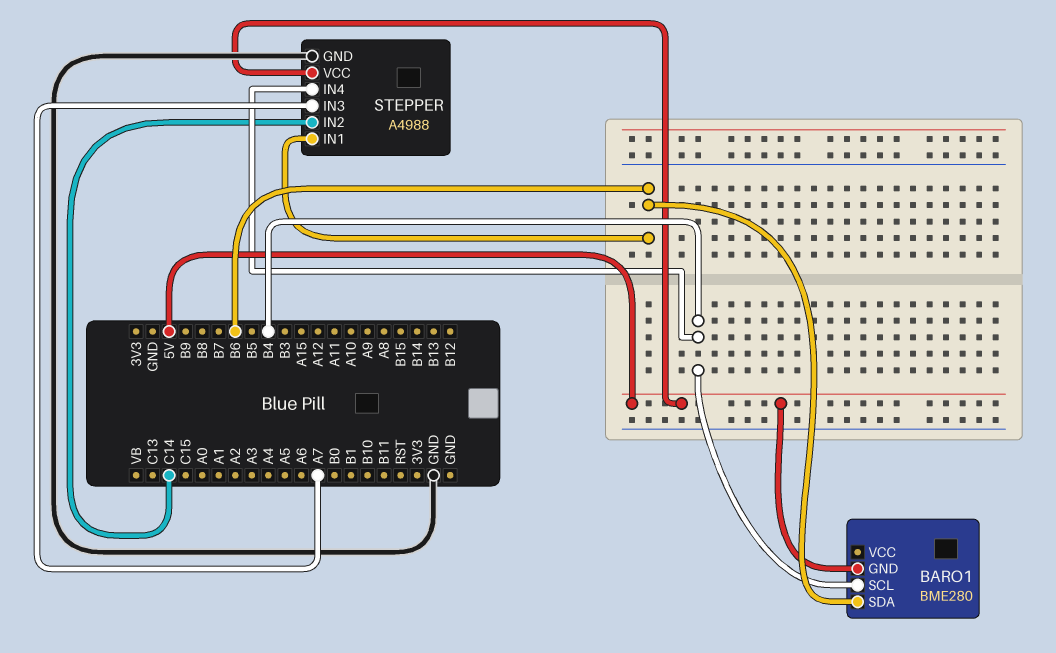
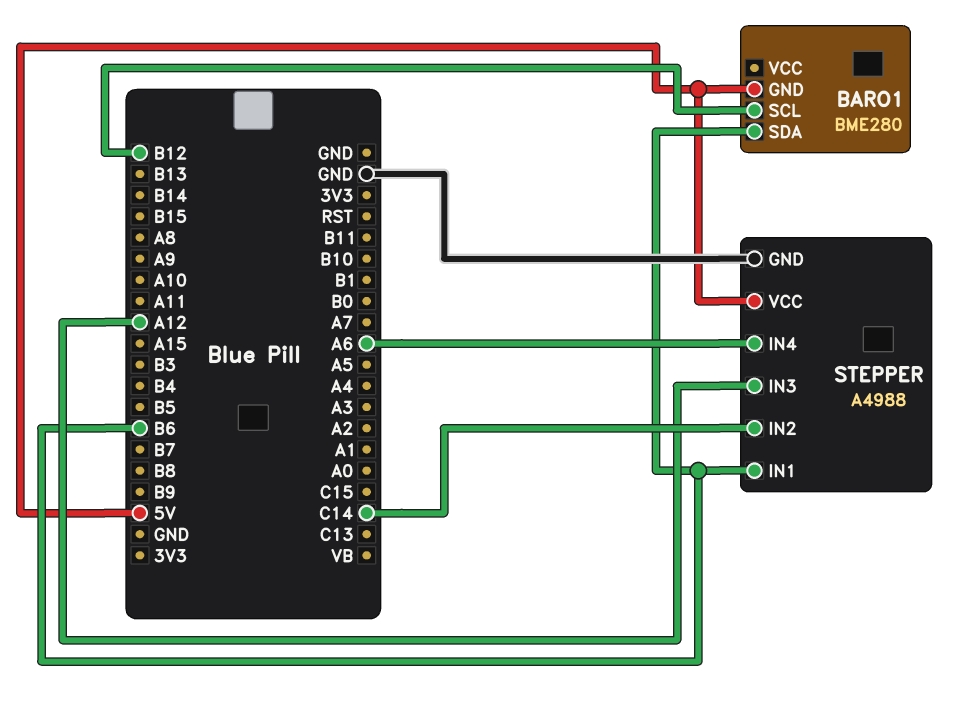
BARO1 pin SCL: B4 -> B12
STEPPER pin IN3: A7 -> A12
STEPPER pin IN4: B4 -> A6

